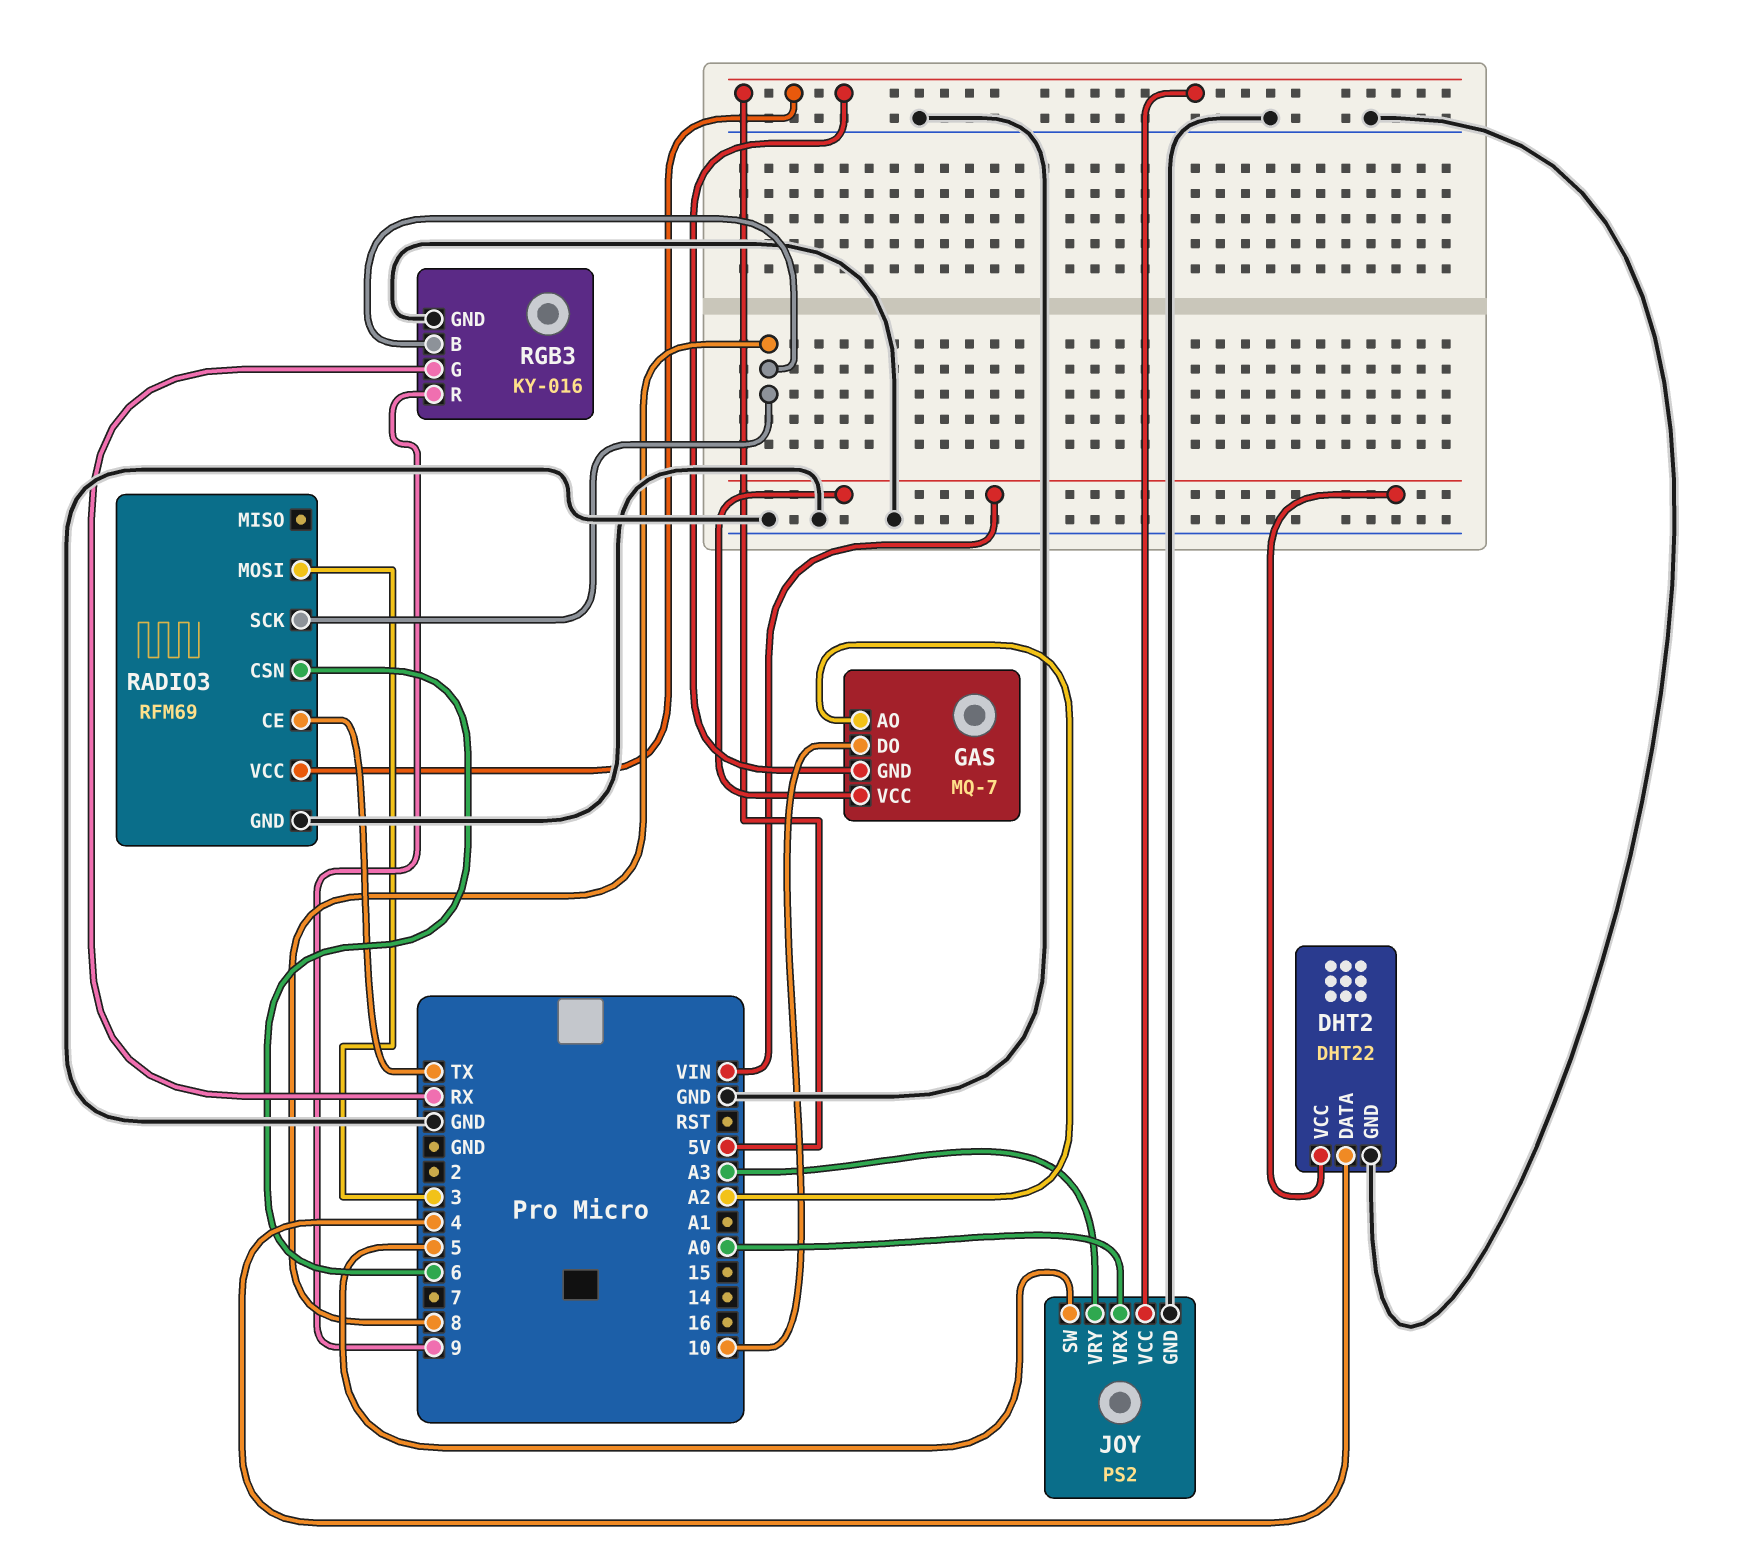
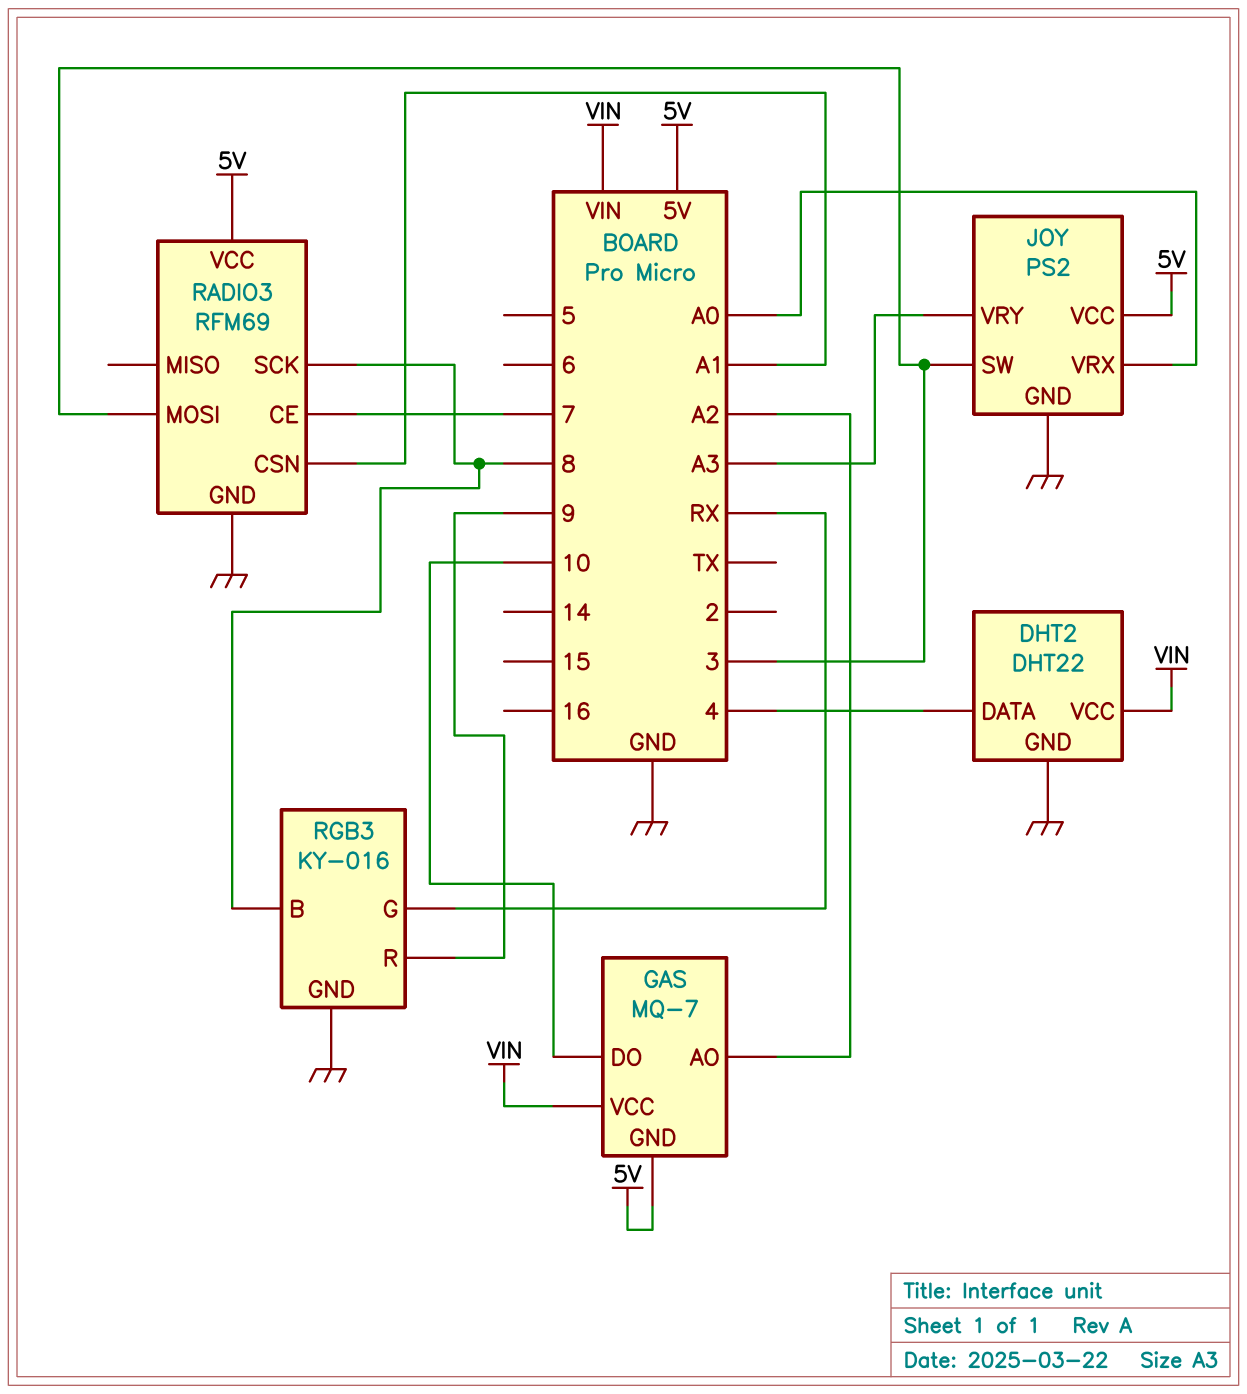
JOY pin SW: 5 -> 3
RADIO3 pin CE: TX -> 7
RADIO3 pin CSN: 6 -> A1

